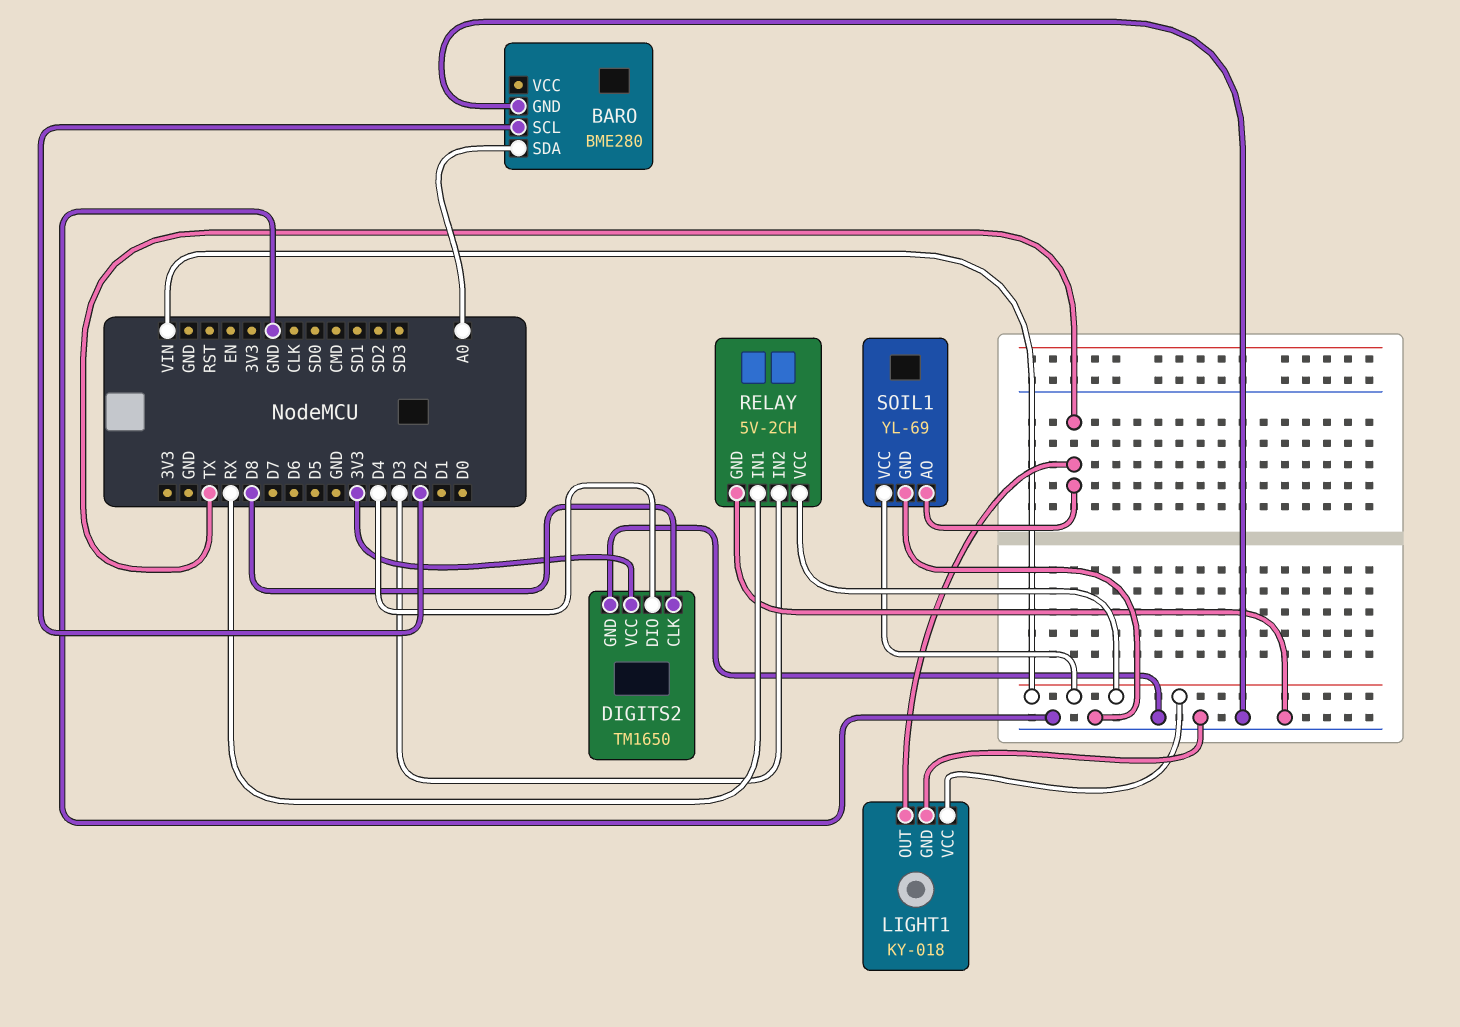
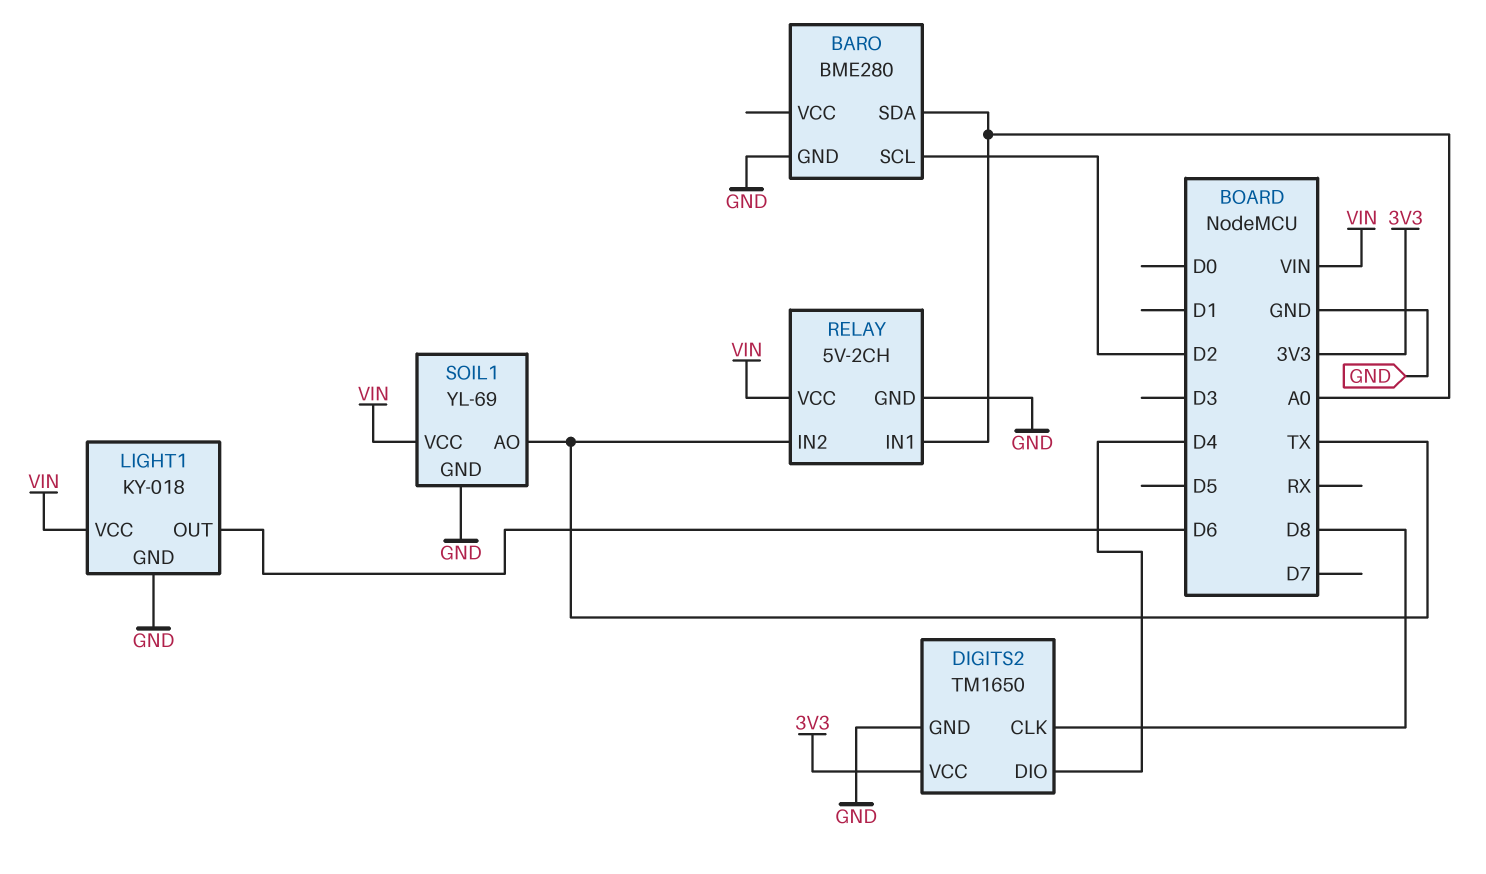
LIGHT1 pin OUT: TX -> D6
RELAY pin IN1: RX -> A0
RELAY pin IN2: D3 -> TX

